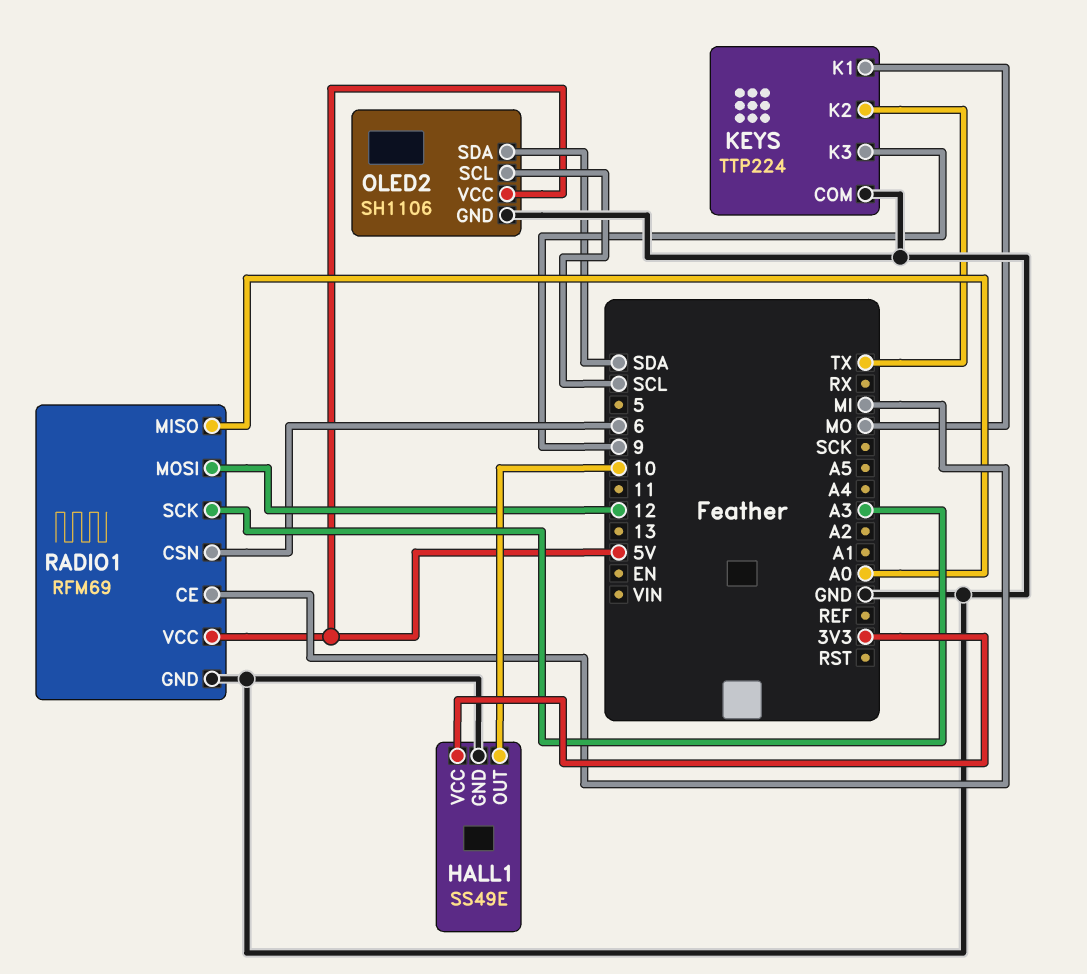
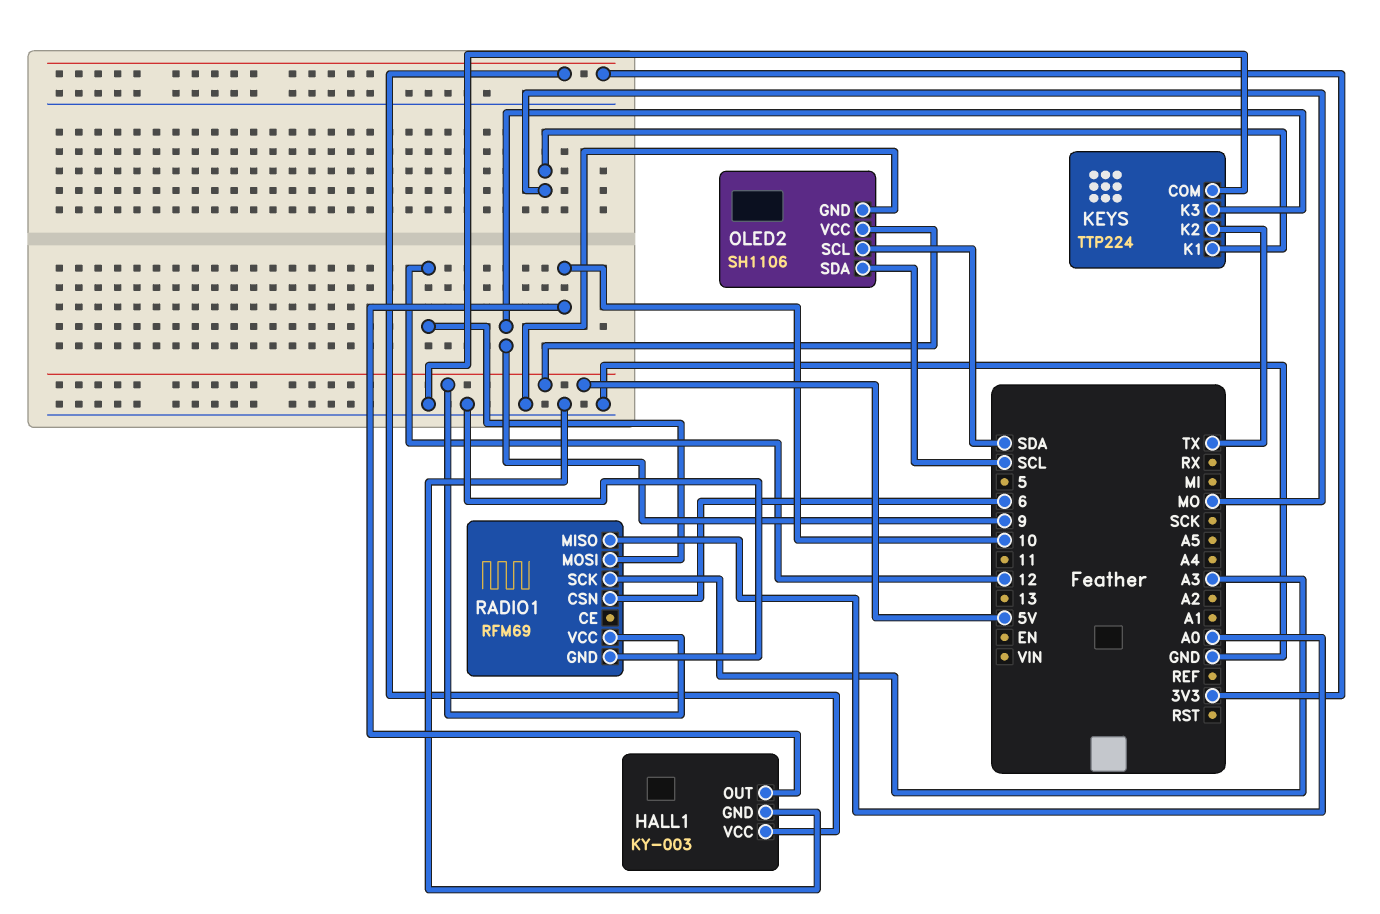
HALL1: SS49E -> KY-003
OLED2 pin SCL: SCL -> SDA
OLED2 pin SDA: SDA -> SCL
RADIO1 pin CE: MI -> none

